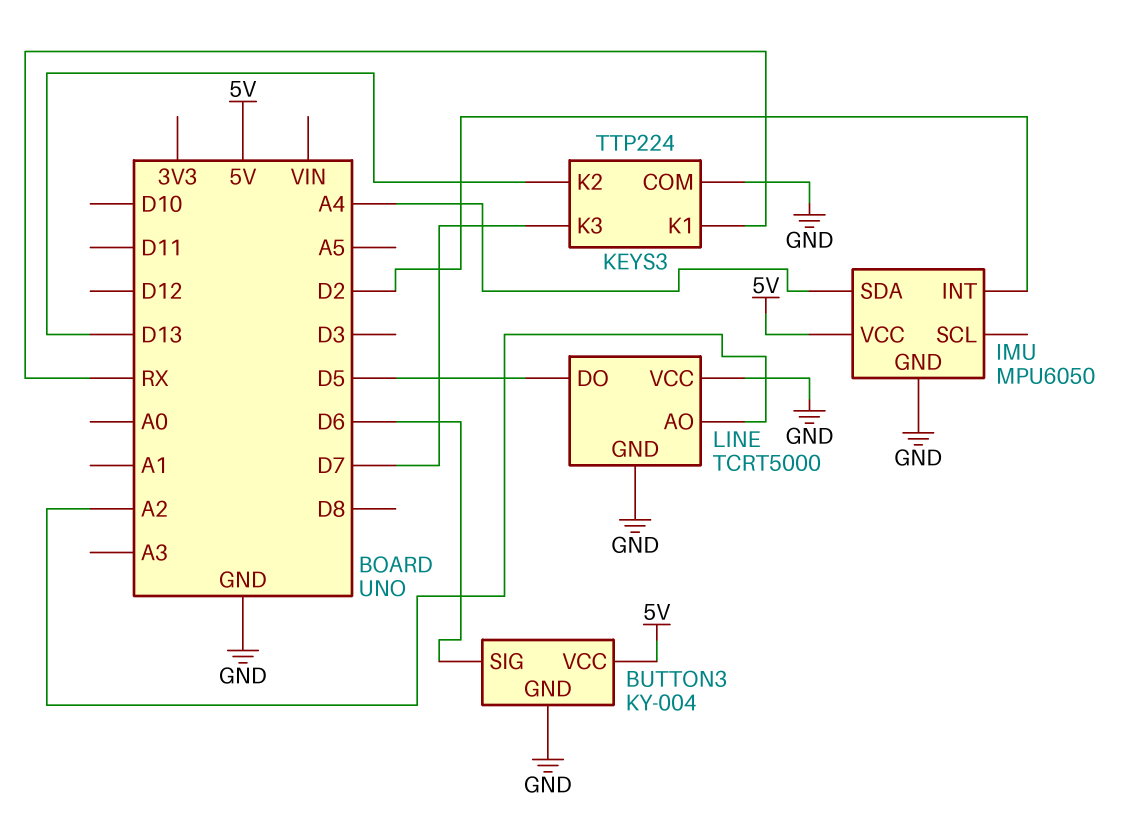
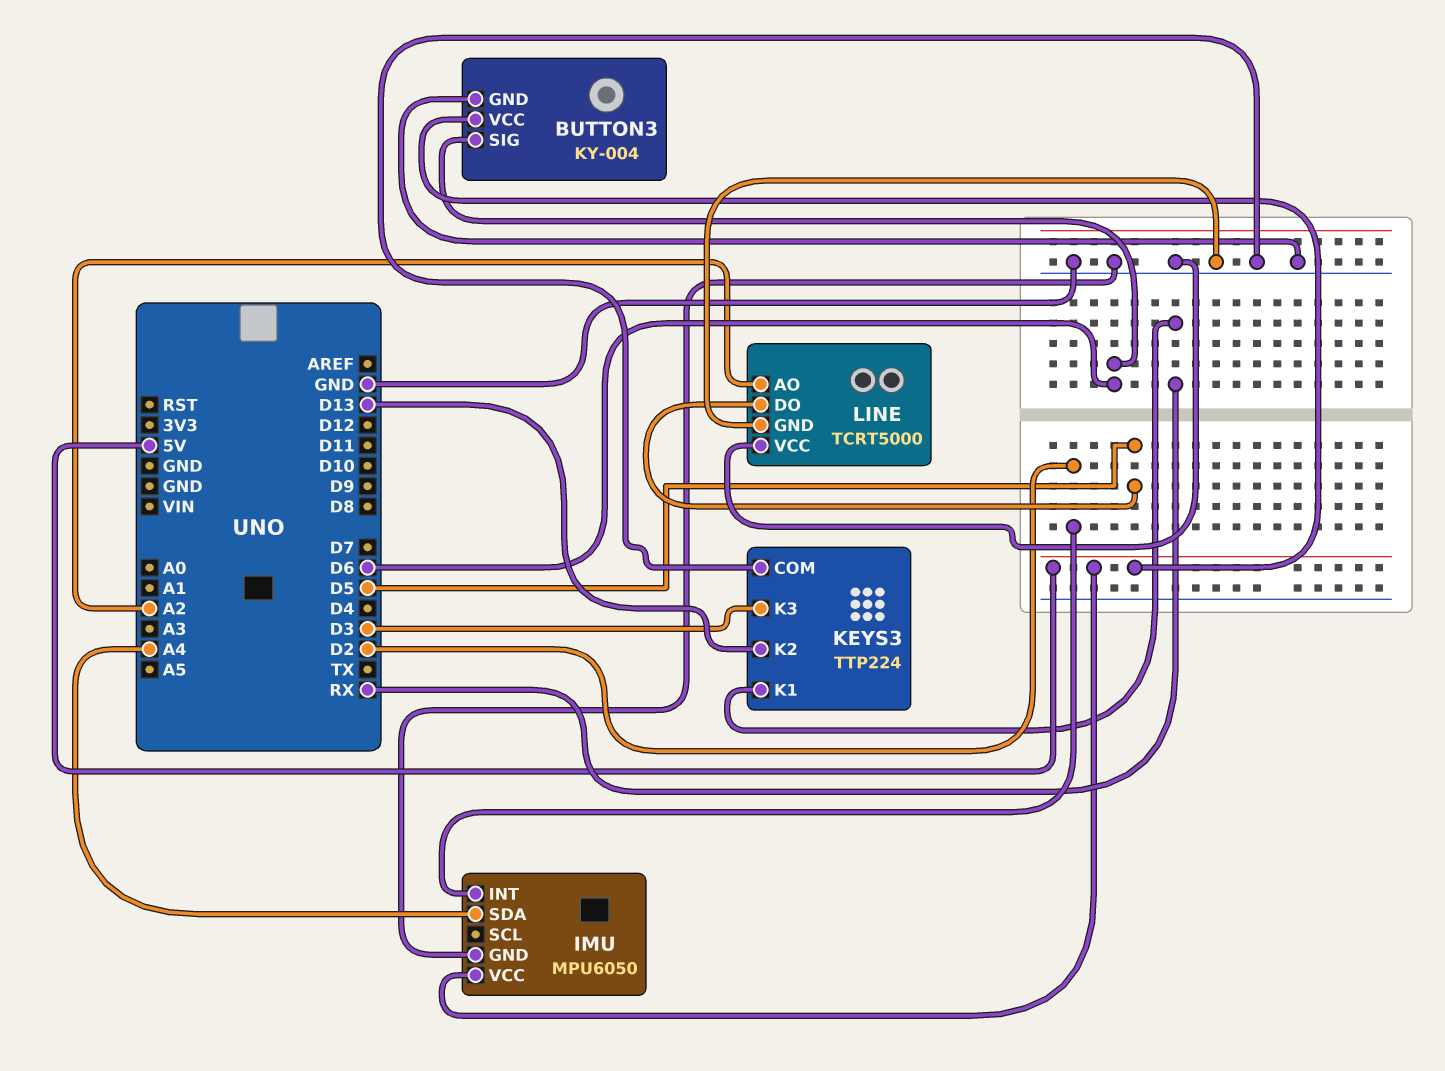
KEYS3 pin K3: D7 -> D3

